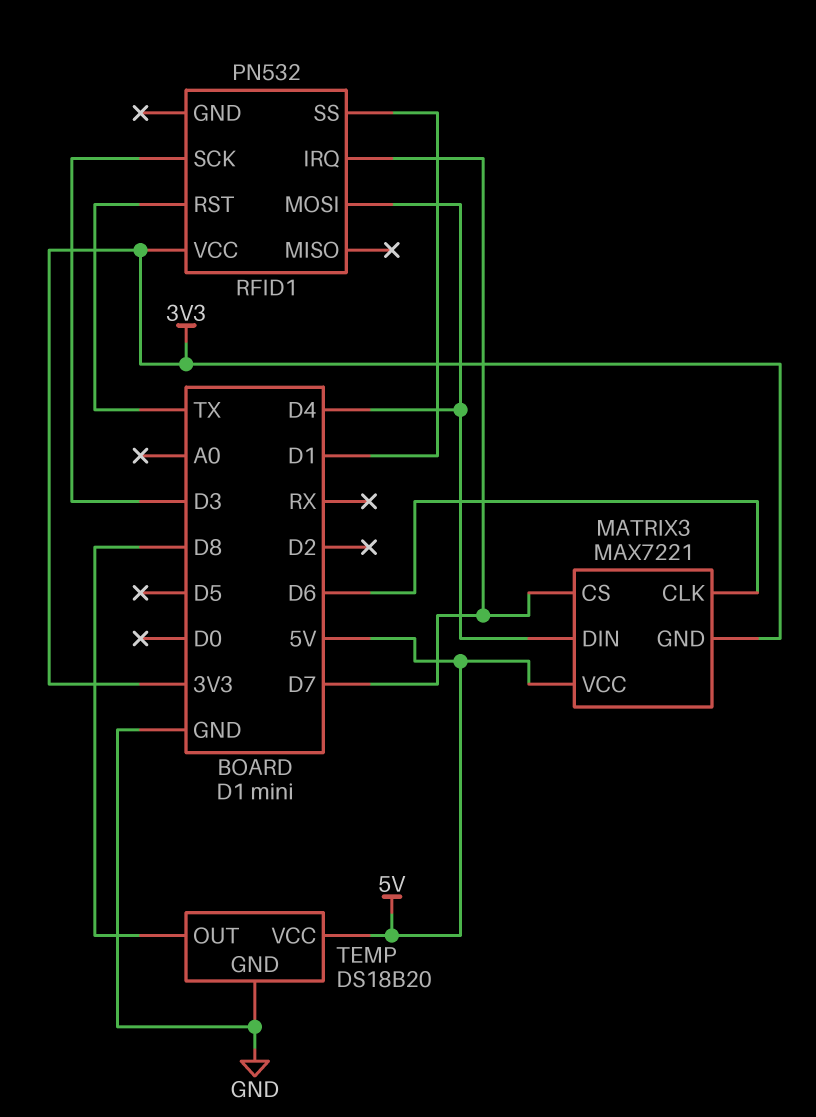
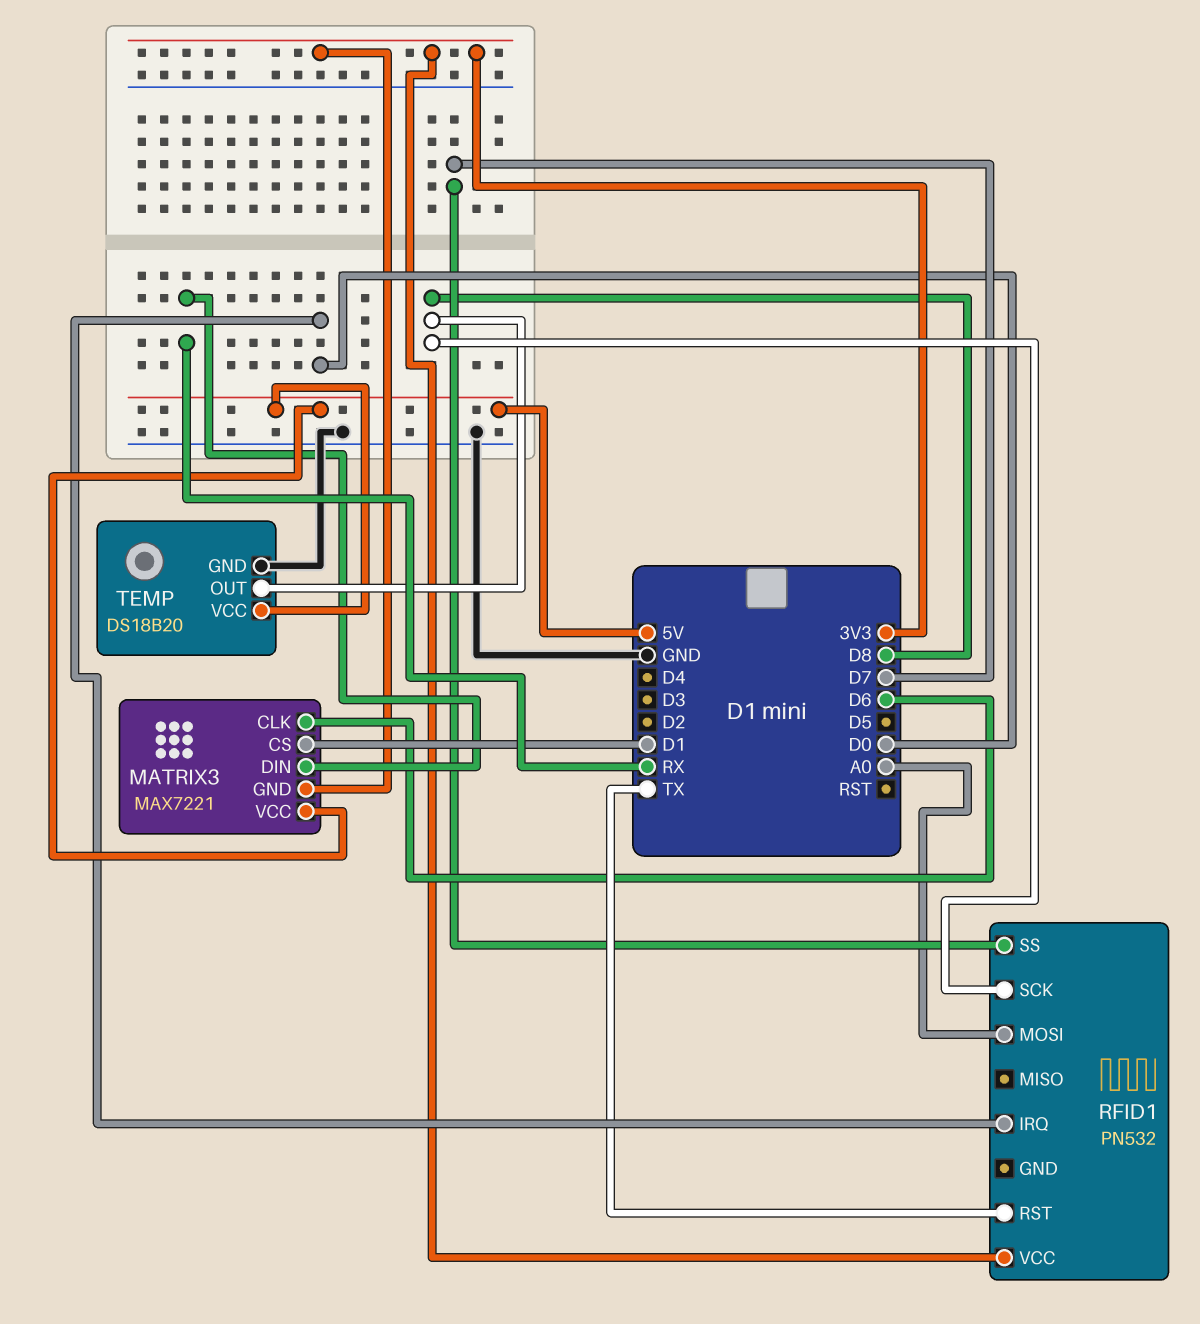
MATRIX3 pin CS: D7 -> D1
MATRIX3 pin DIN: D4 -> RX
RFID1 pin IRQ: D7 -> D0
RFID1 pin MOSI: D4 -> A0
RFID1 pin SCK: D3 -> D8
RFID1 pin SS: D1 -> D7

